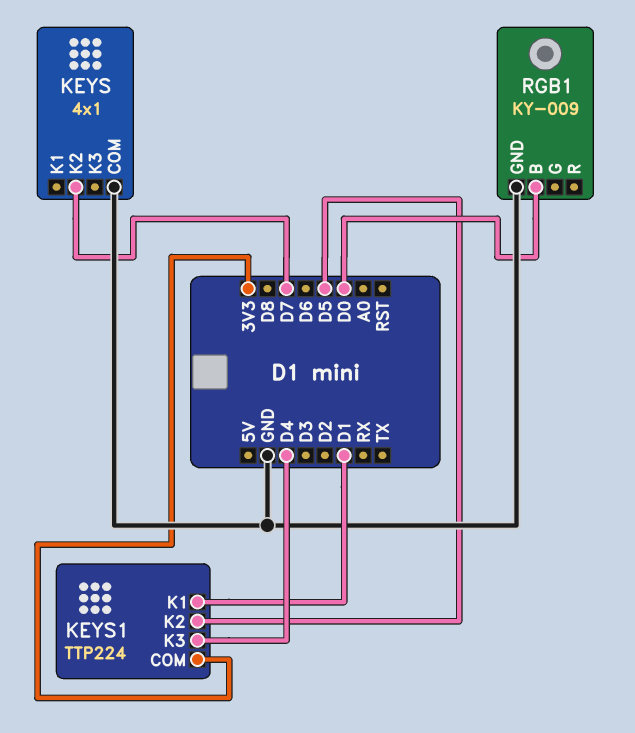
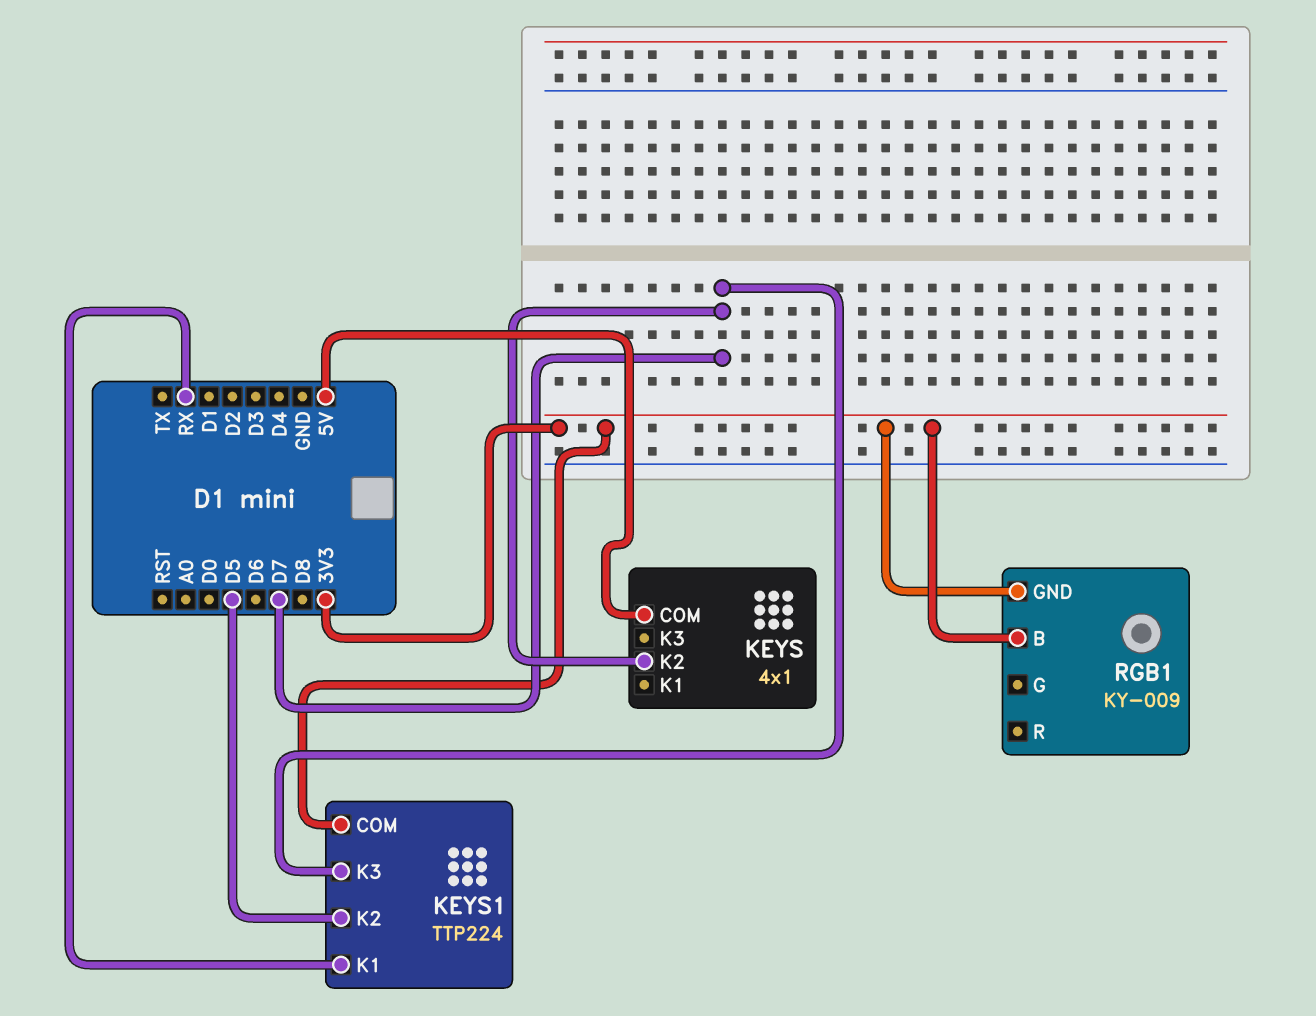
KEYS pin COM: GND -> 5V
KEYS1 pin K1: D1 -> RX
KEYS1 pin K3: D4 -> D7
RGB1 pin B: D0 -> 3V3
RGB1 pin GND: GND -> 3V3

